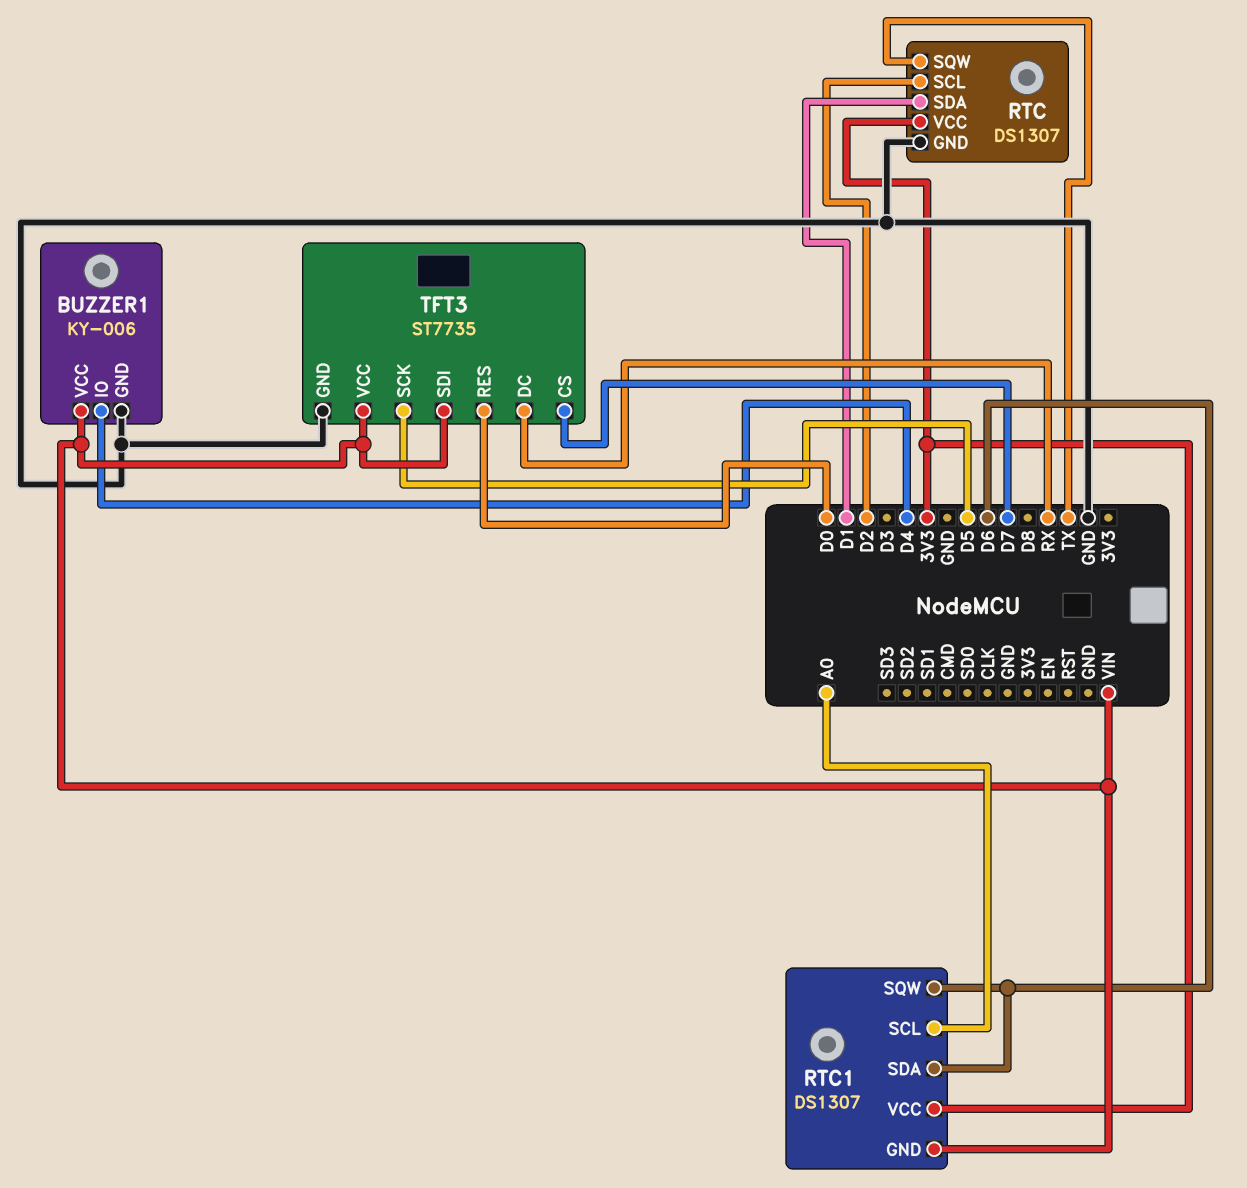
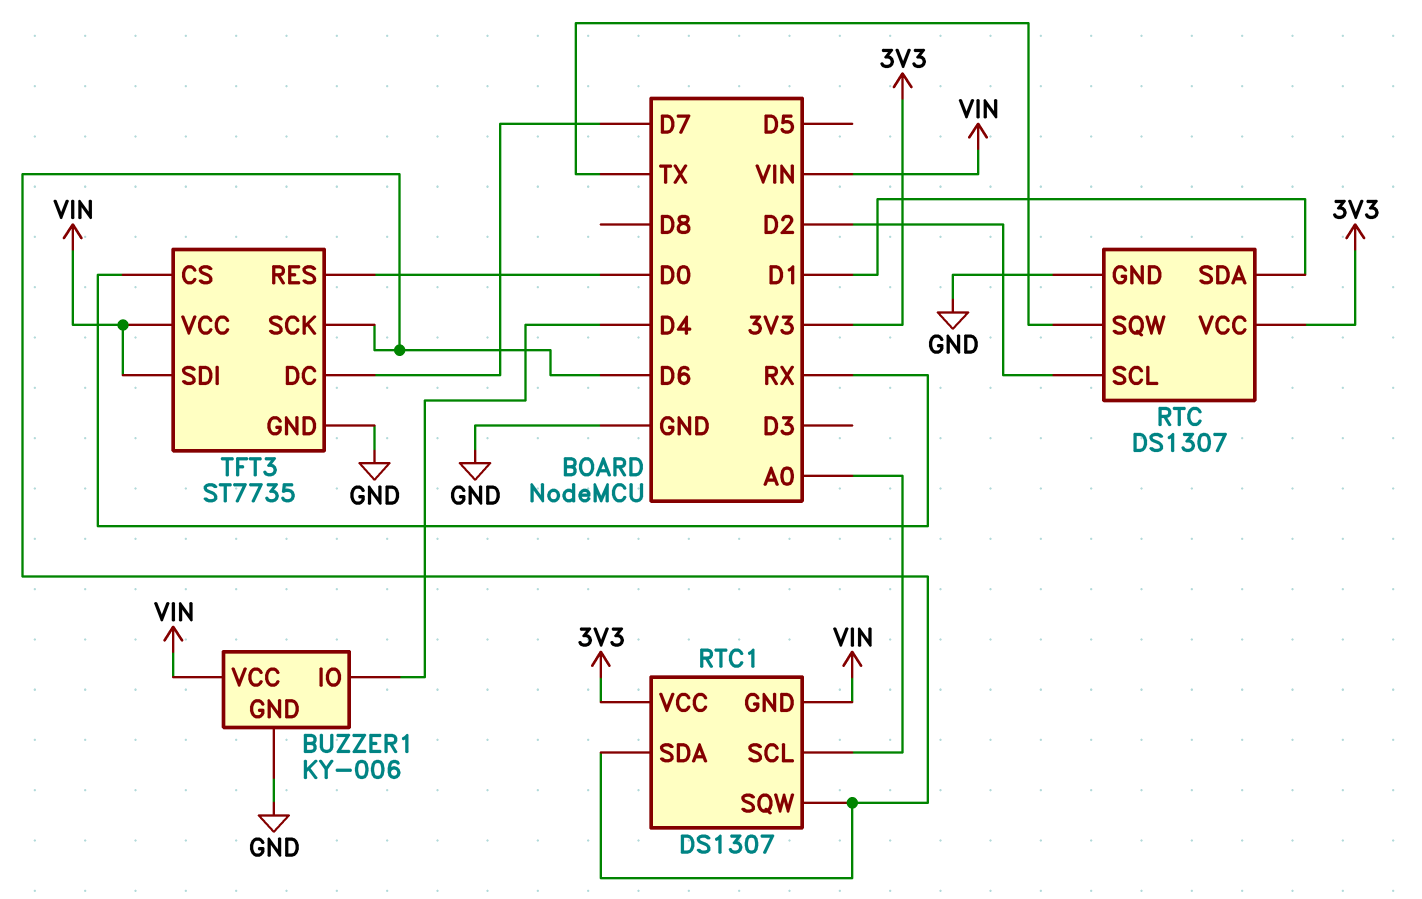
TFT3 pin CS: D7 -> RX
TFT3 pin DC: RX -> D7
TFT3 pin SCK: D5 -> D6

